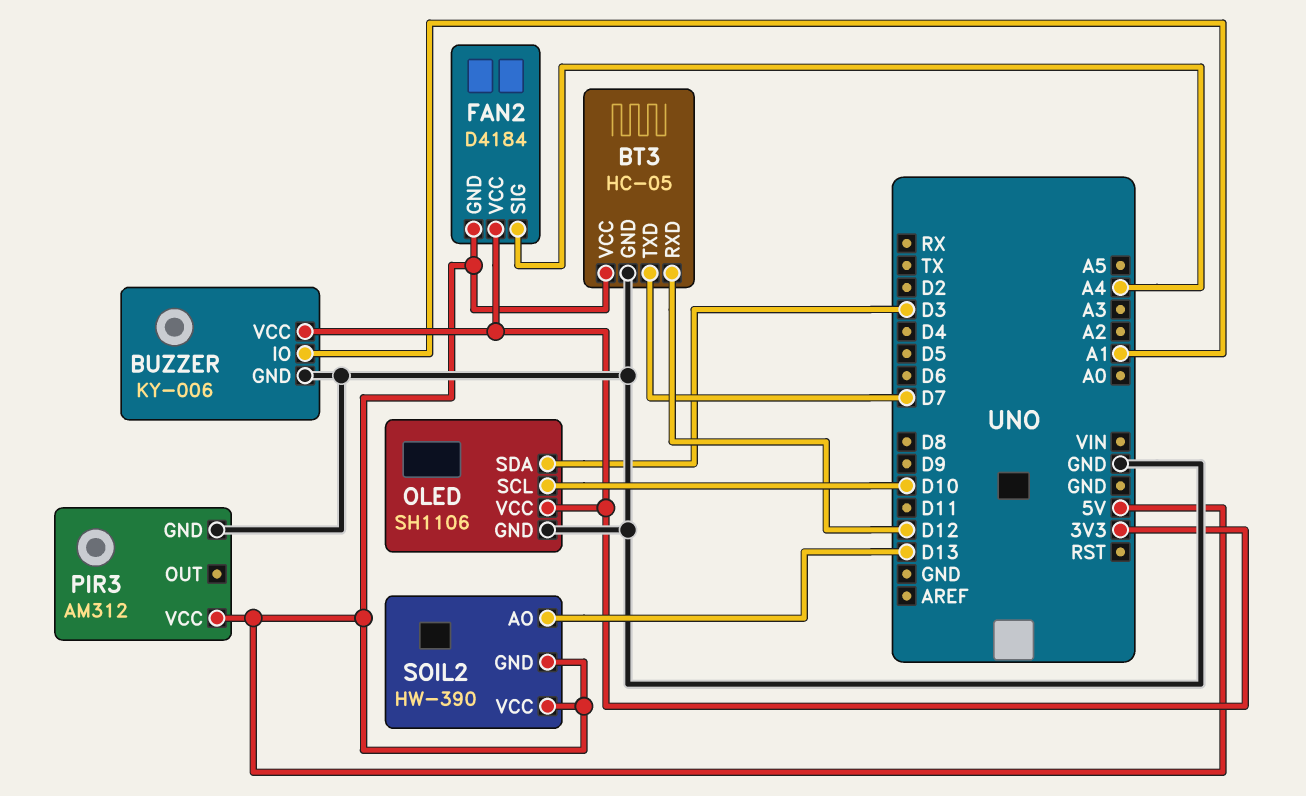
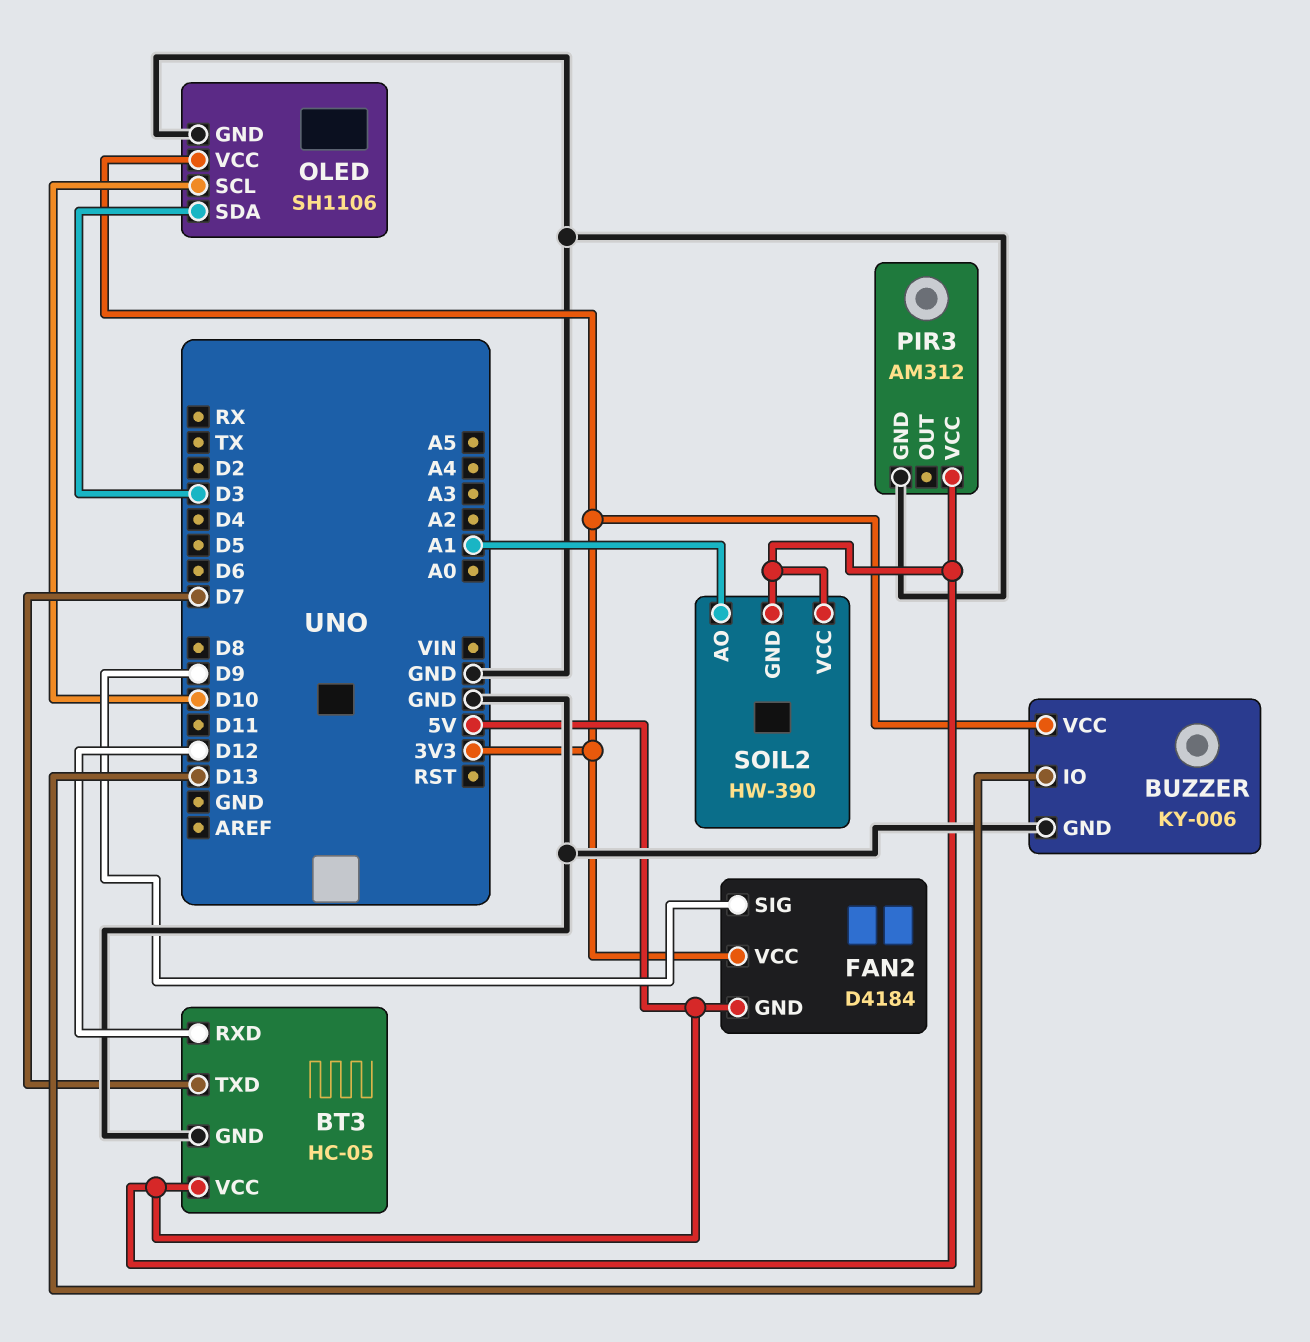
BUZZER pin IO: A1 -> D13
FAN2 pin SIG: A4 -> D9
SOIL2 pin AO: D13 -> A1

